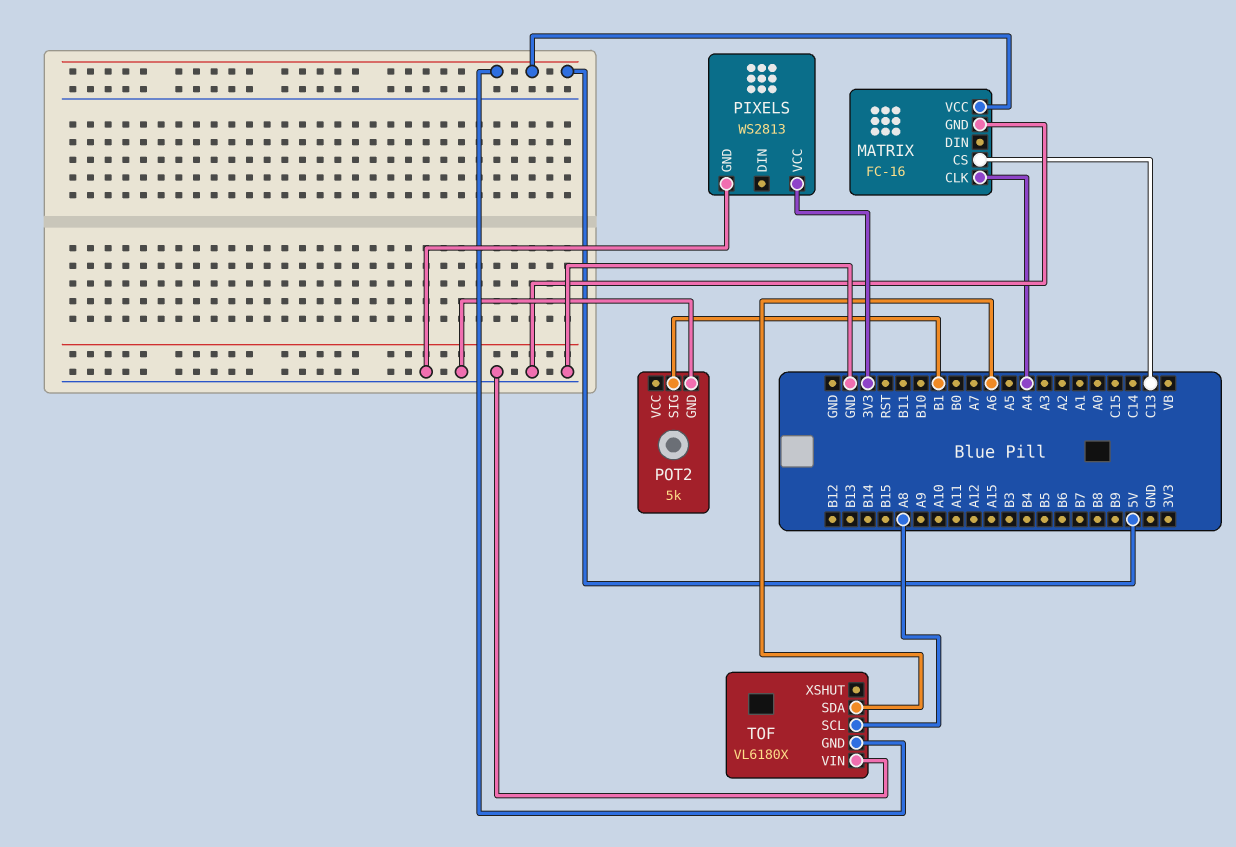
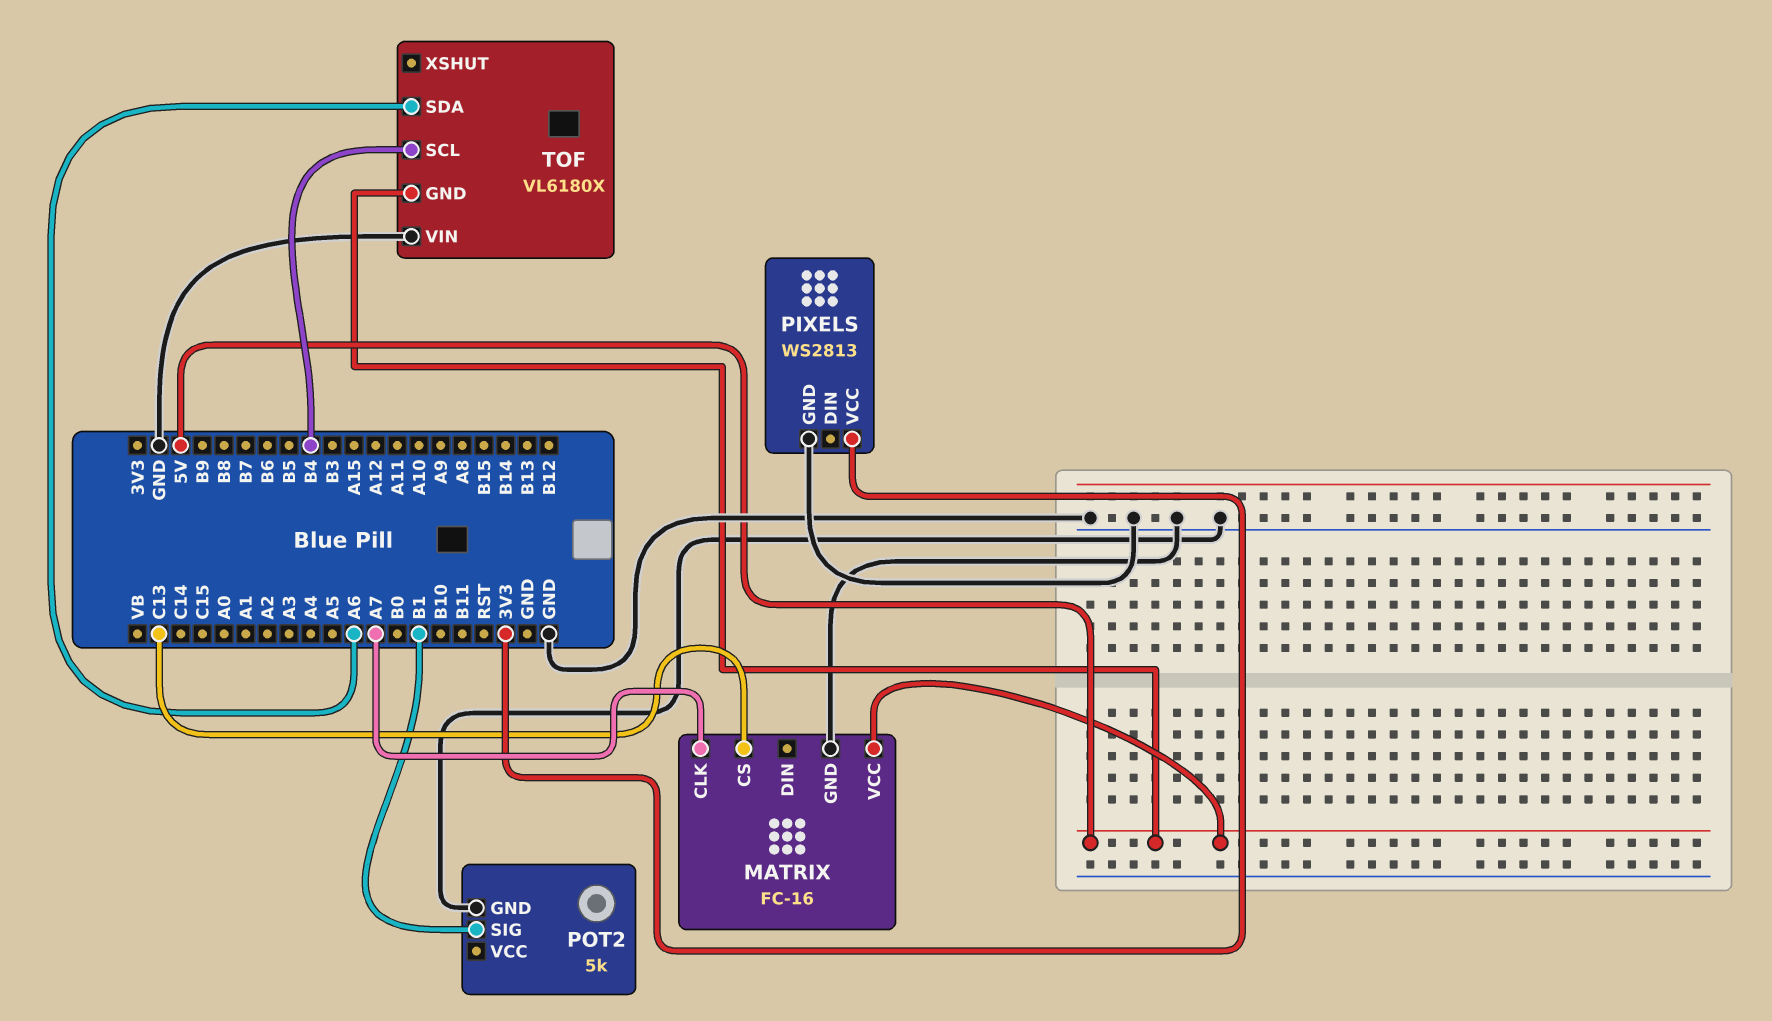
MATRIX pin CLK: A4 -> A7
TOF pin SCL: A8 -> B4

